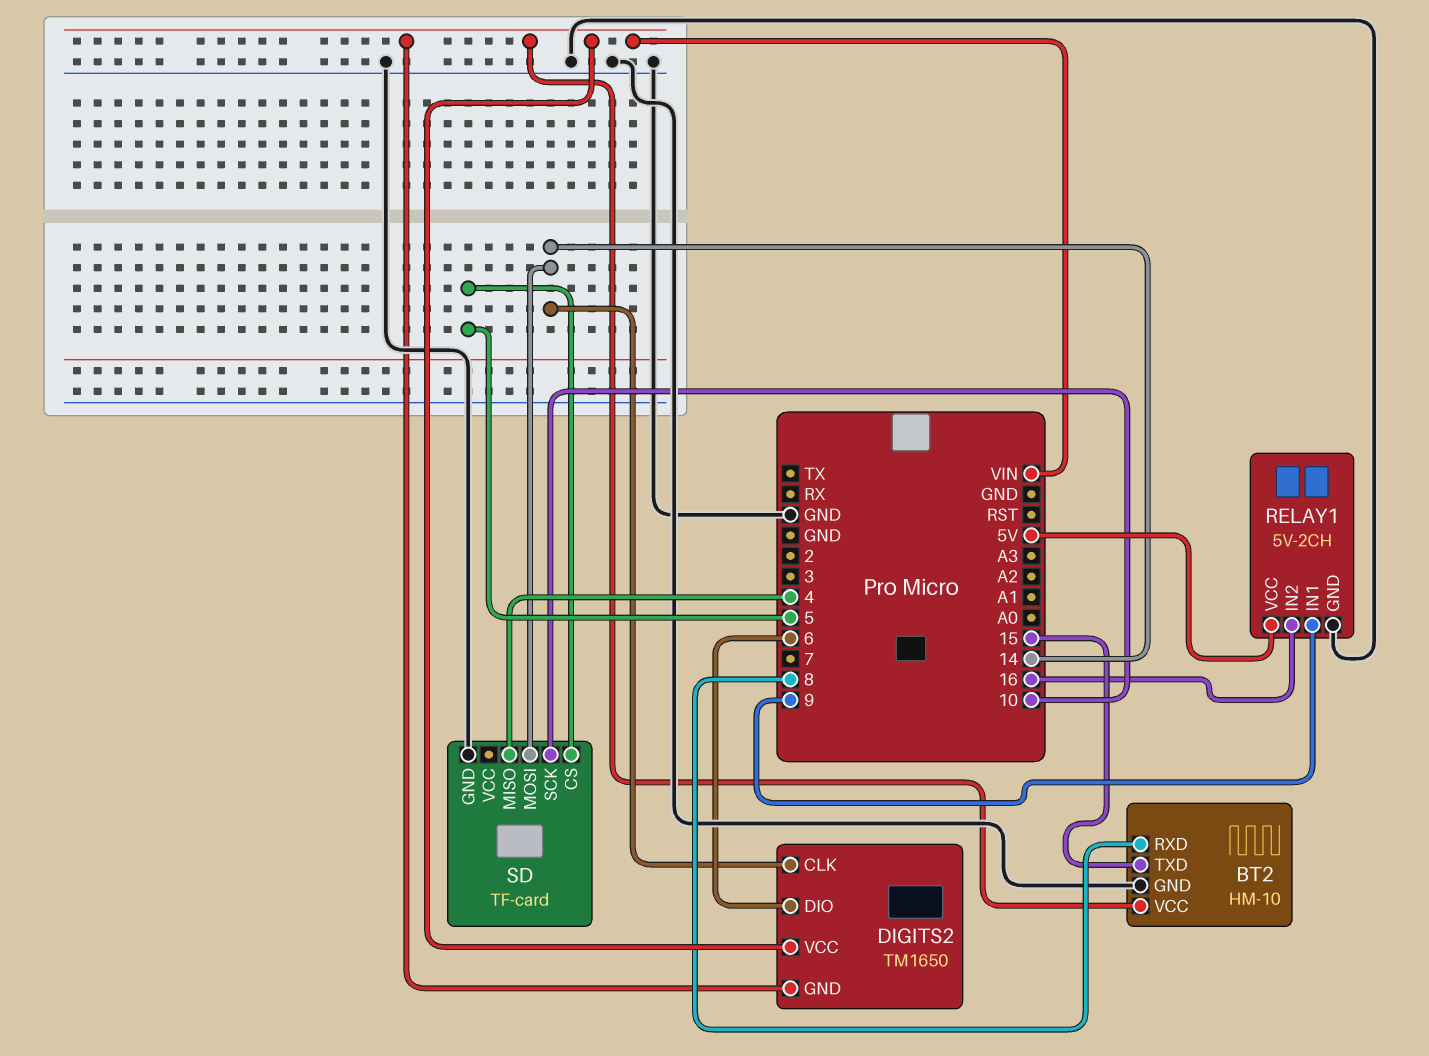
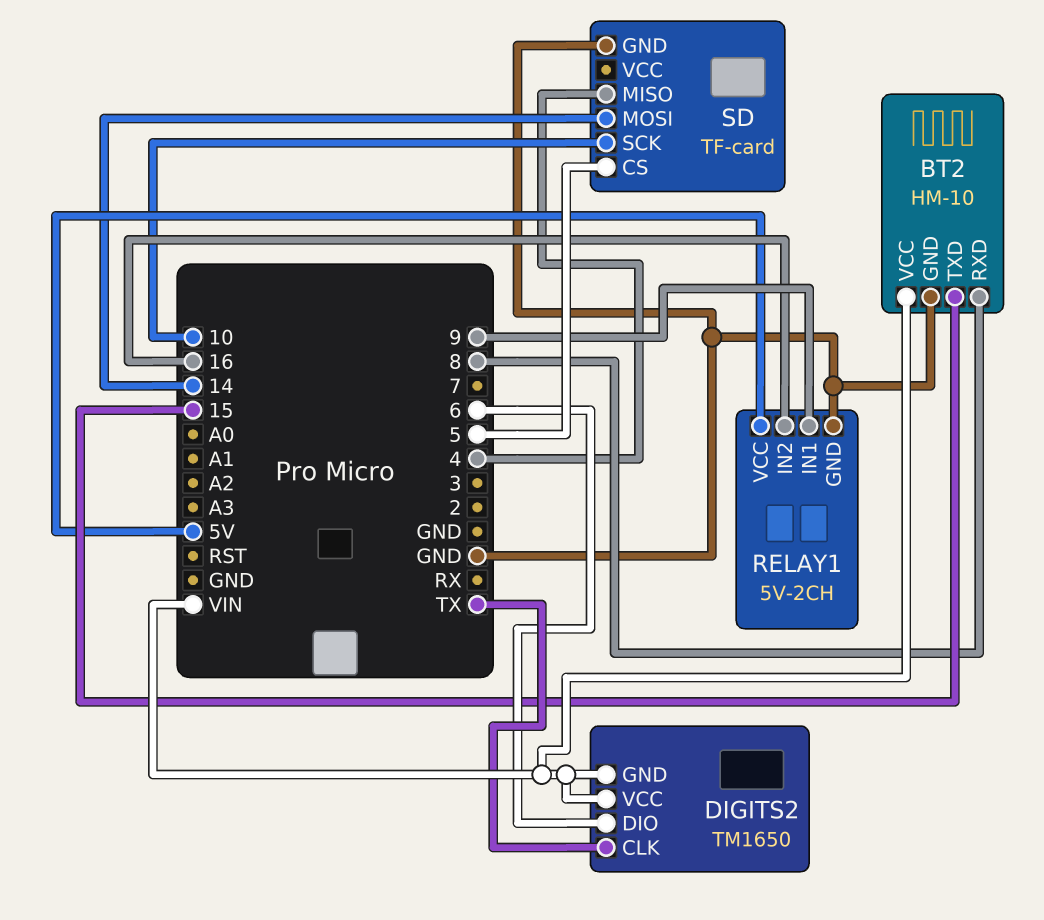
DIGITS2 pin CLK: 14 -> TX

